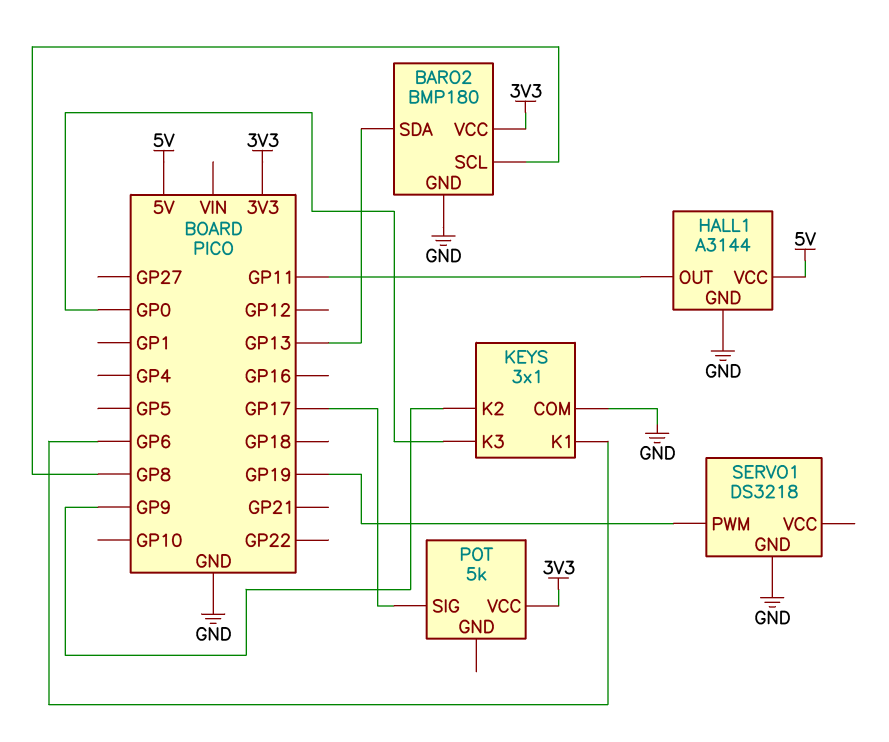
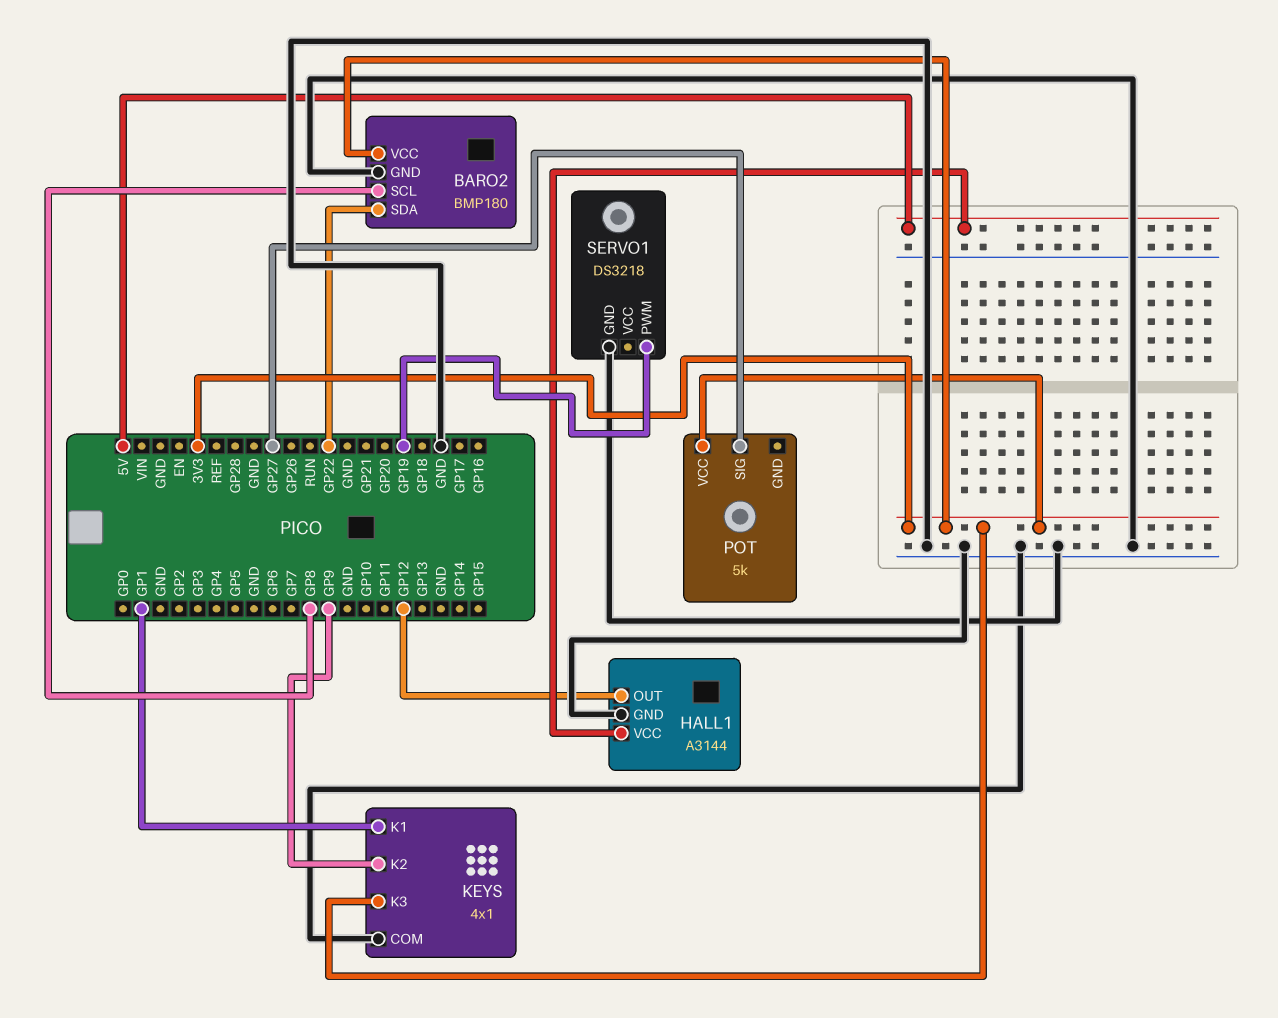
BARO2 pin SDA: GP13 -> GP22
HALL1 pin OUT: GP11 -> GP12
KEYS: 3x1 -> 4x1
KEYS pin K1: GP6 -> GP1
KEYS pin K3: GP0 -> 3V3
POT pin SIG: GP17 -> GP27

